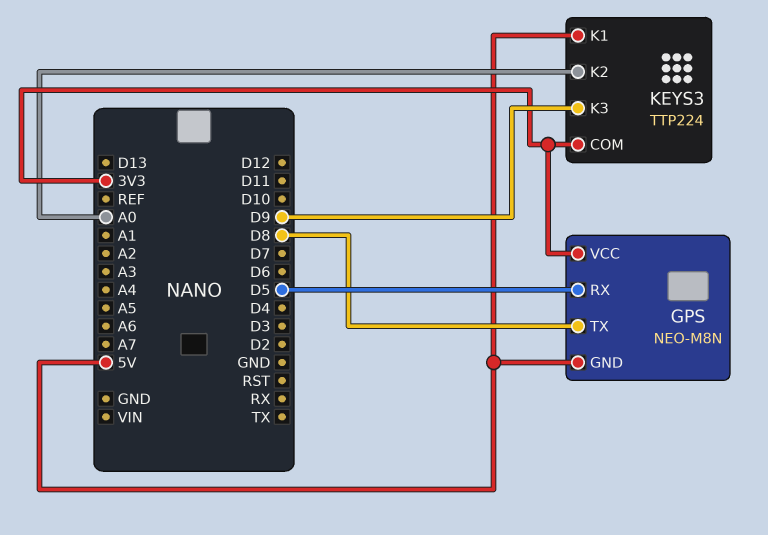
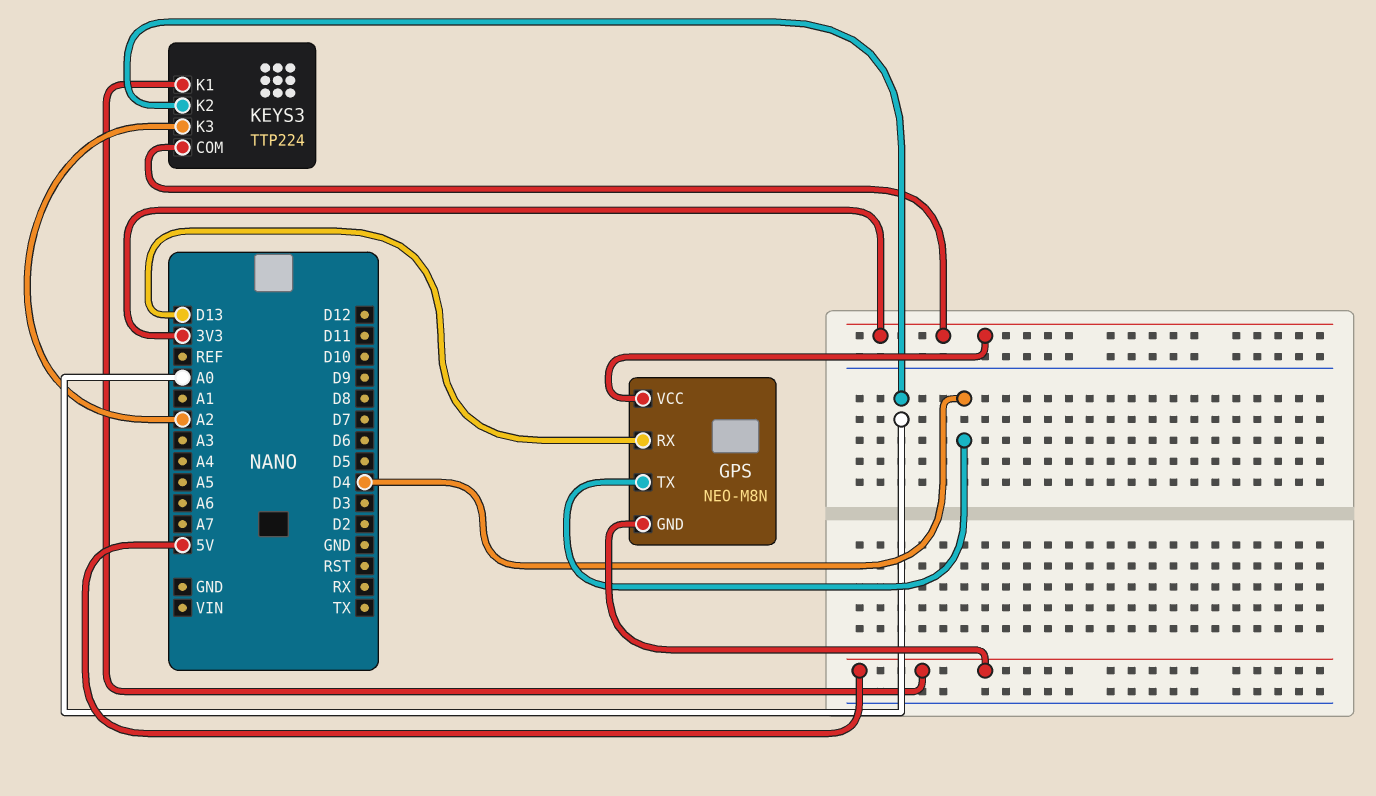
GPS pin RX: D5 -> D13
GPS pin TX: D8 -> D4
KEYS3 pin K3: D9 -> A2

